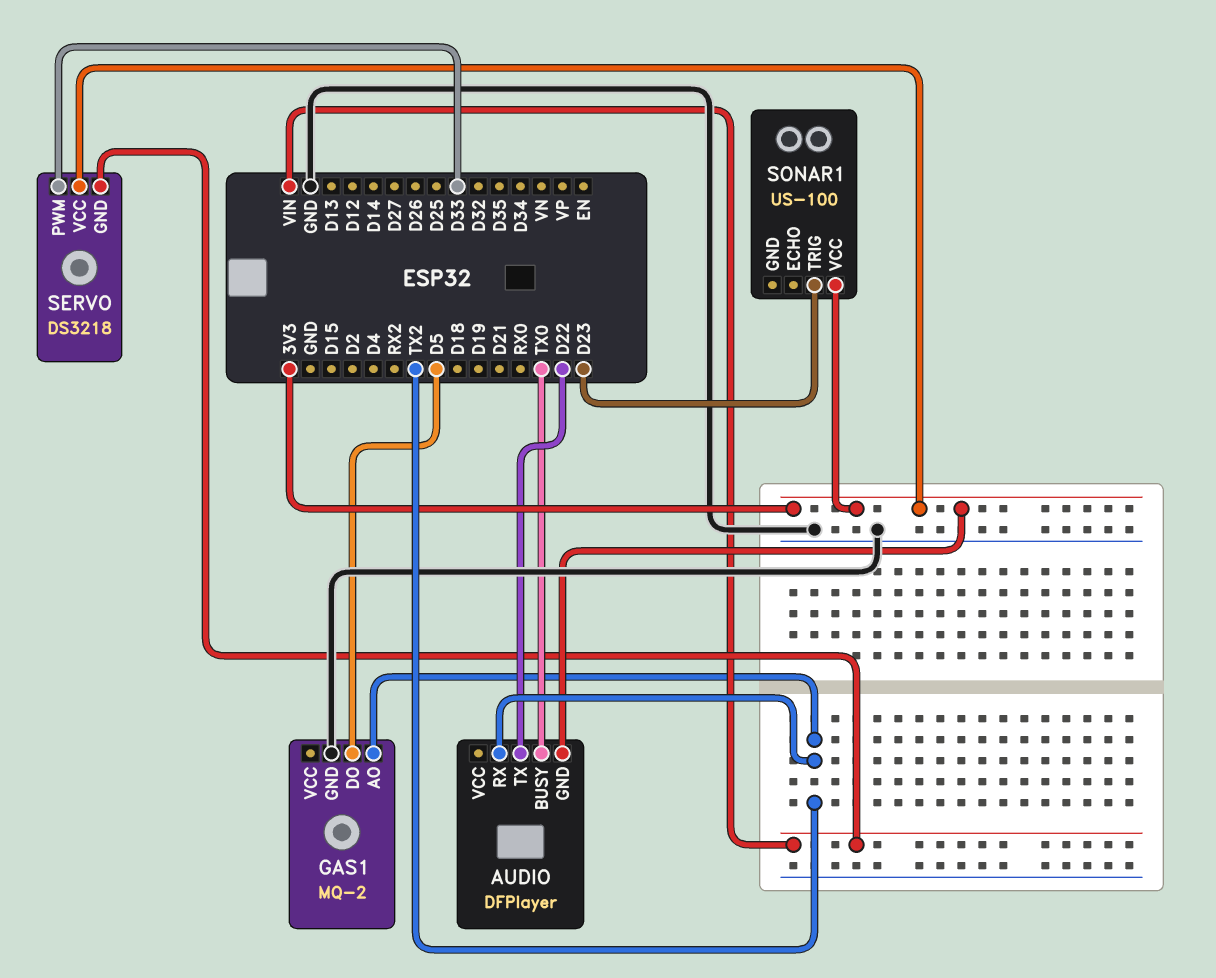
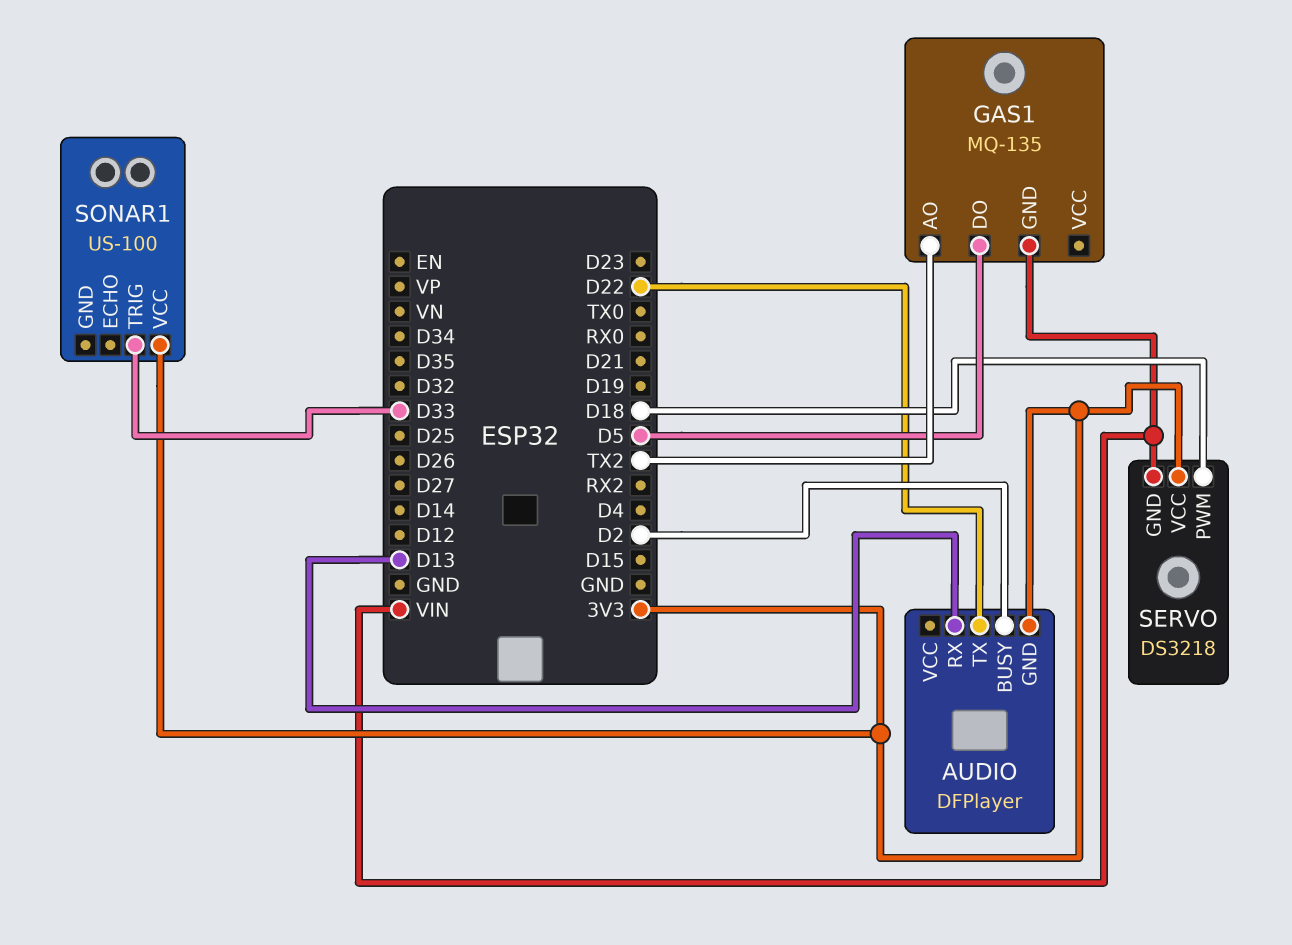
AUDIO pin BUSY: TX0 -> D2
AUDIO pin RX: TX2 -> D13
GAS1: MQ-2 -> MQ-135
GAS1 pin GND: GND -> VIN
SERVO pin PWM: D33 -> D18
SONAR1 pin TRIG: D23 -> D33

